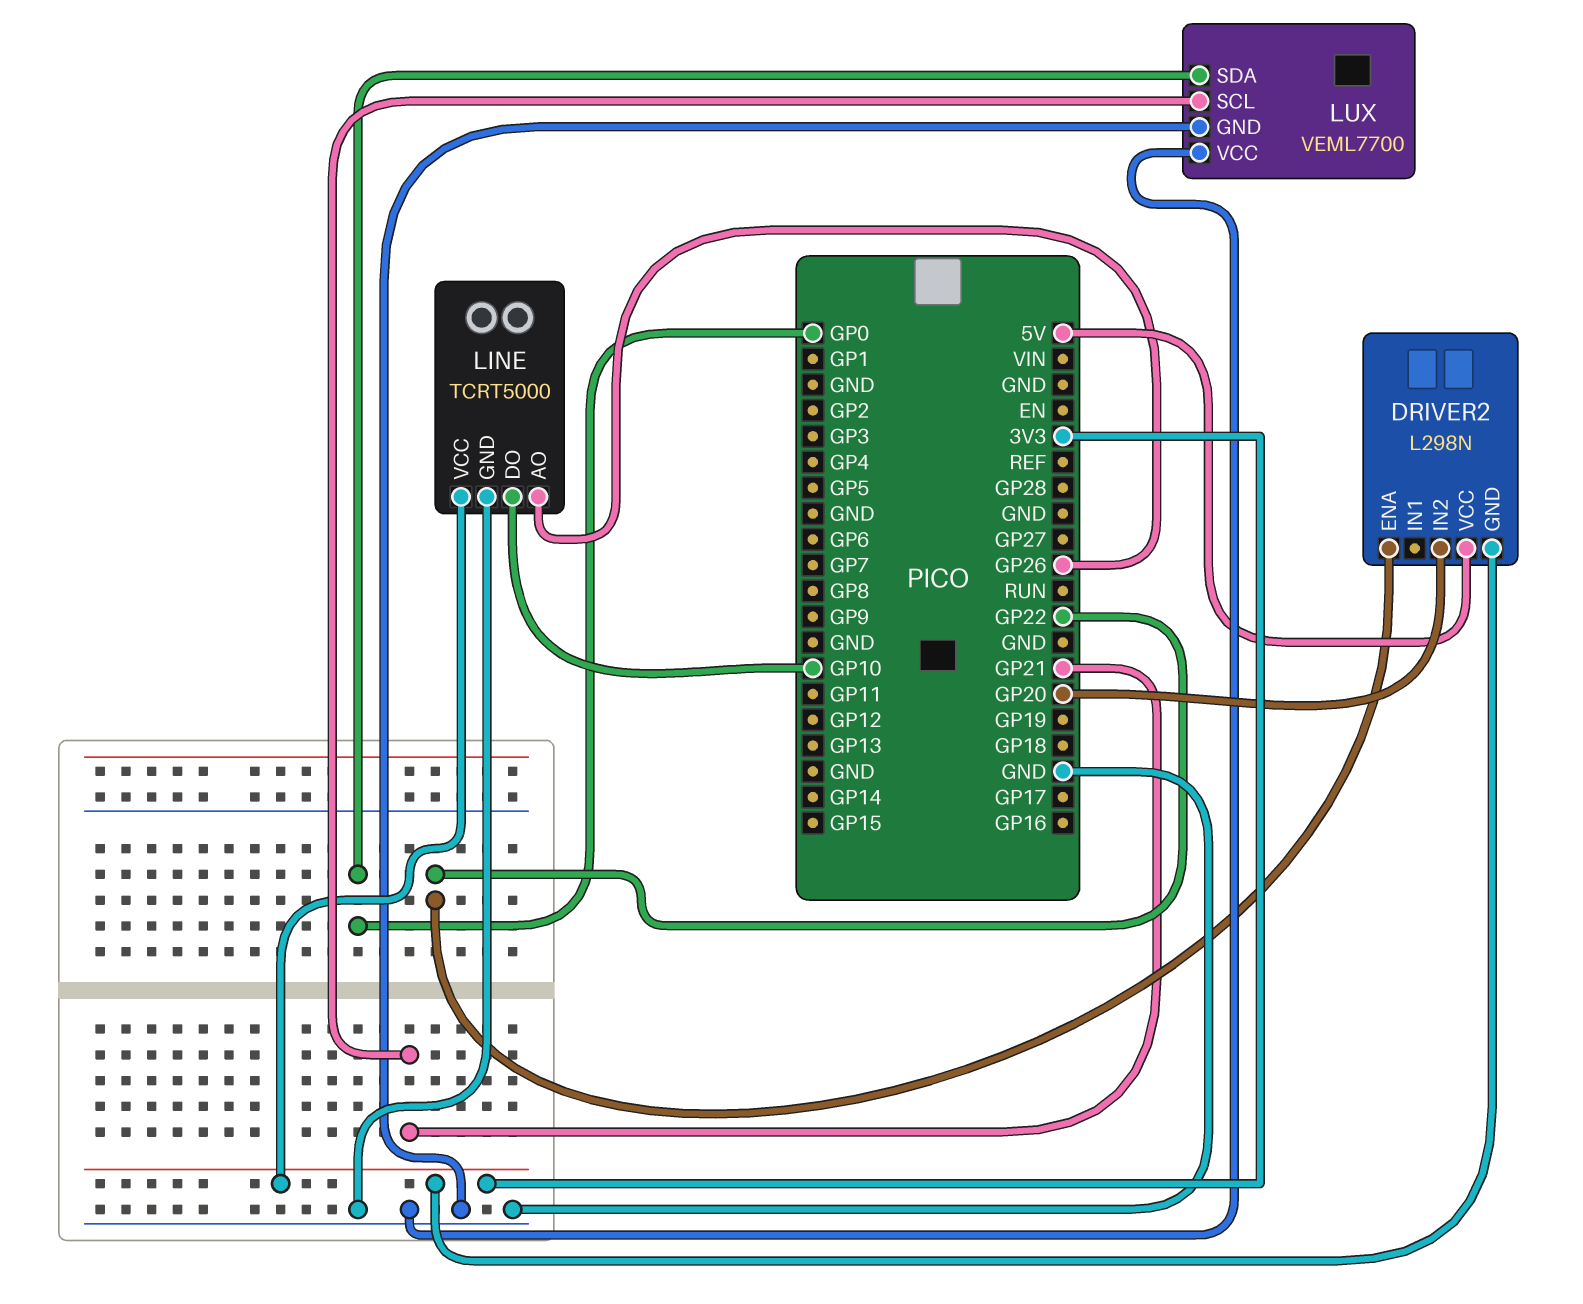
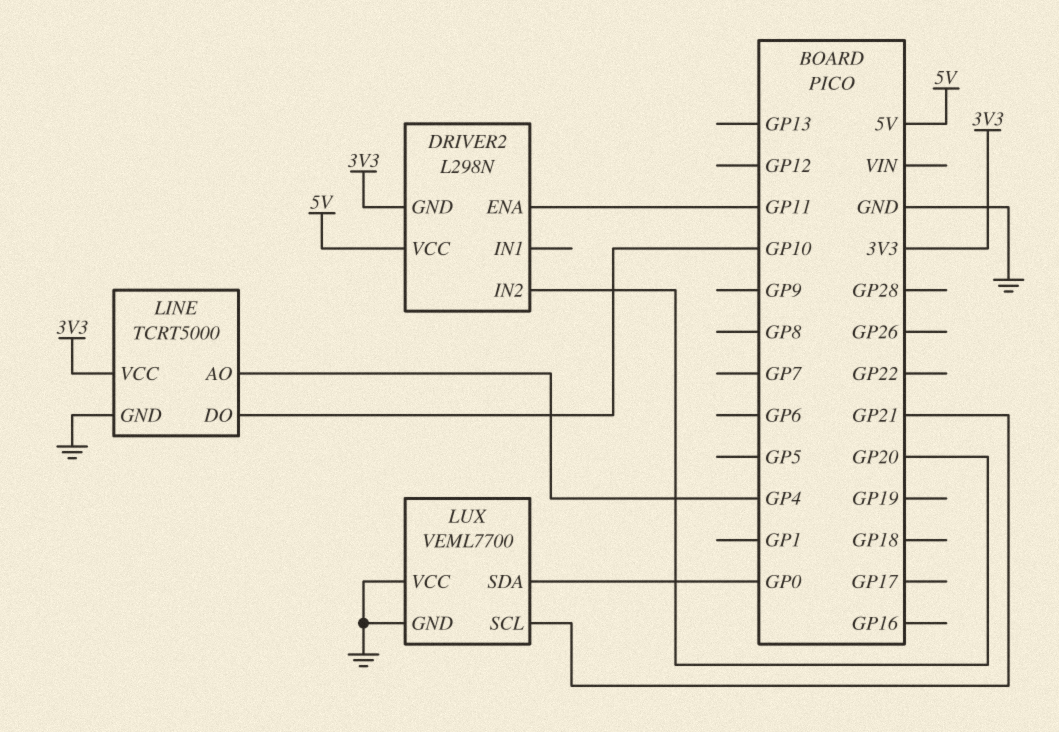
DRIVER2 pin ENA: GP22 -> GP11
LINE pin AO: GP26 -> GP4

